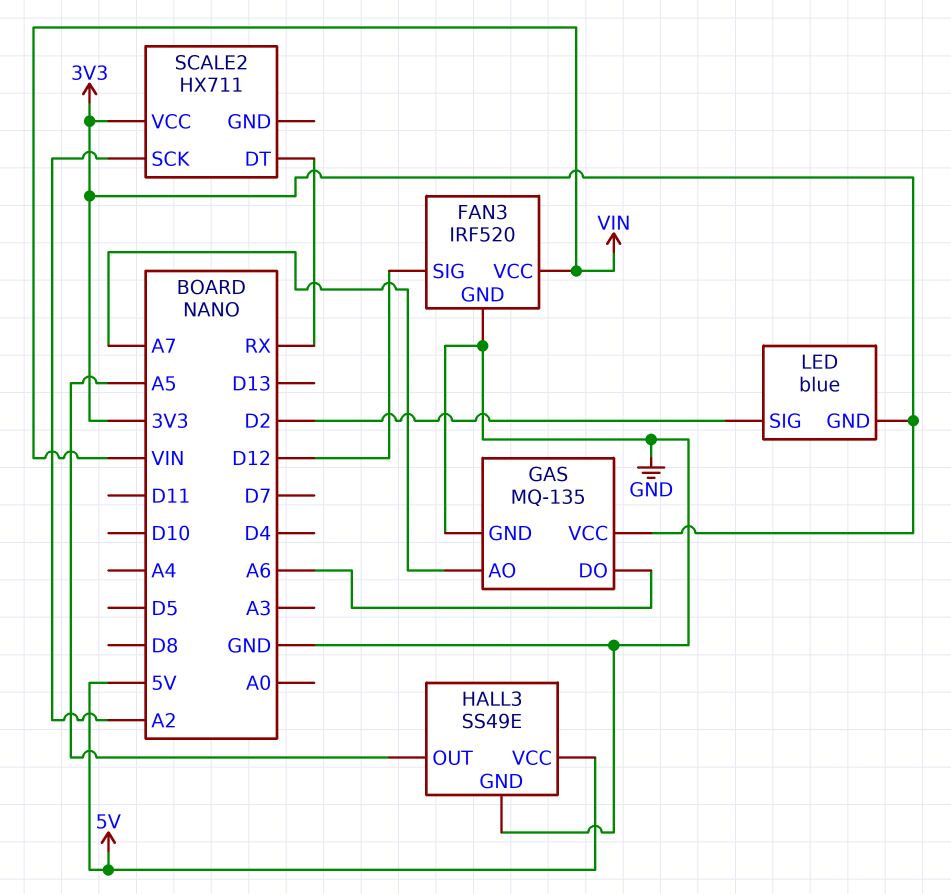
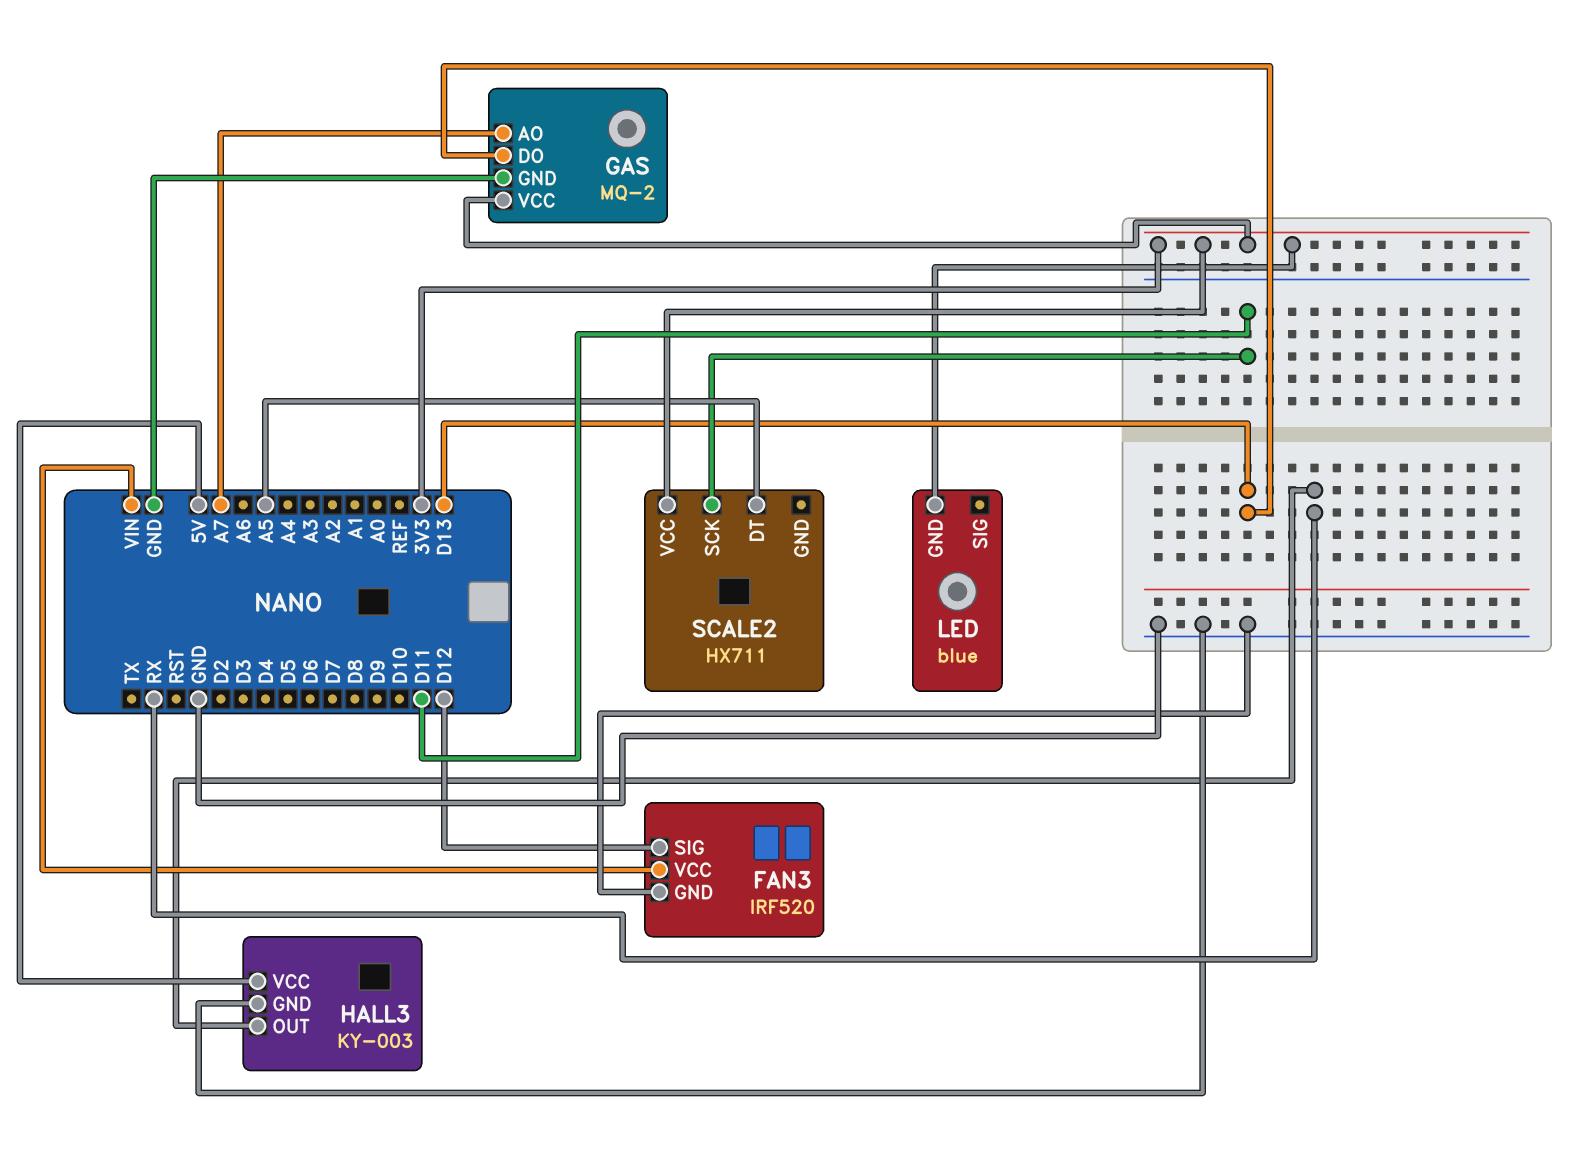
GAS: MQ-135 -> MQ-2
GAS pin DO: A6 -> D13
HALL3: SS49E -> KY-003
HALL3 pin OUT: A5 -> RX
LED pin SIG: D2 -> none
SCALE2 pin DT: RX -> A5
SCALE2 pin SCK: A2 -> D11

